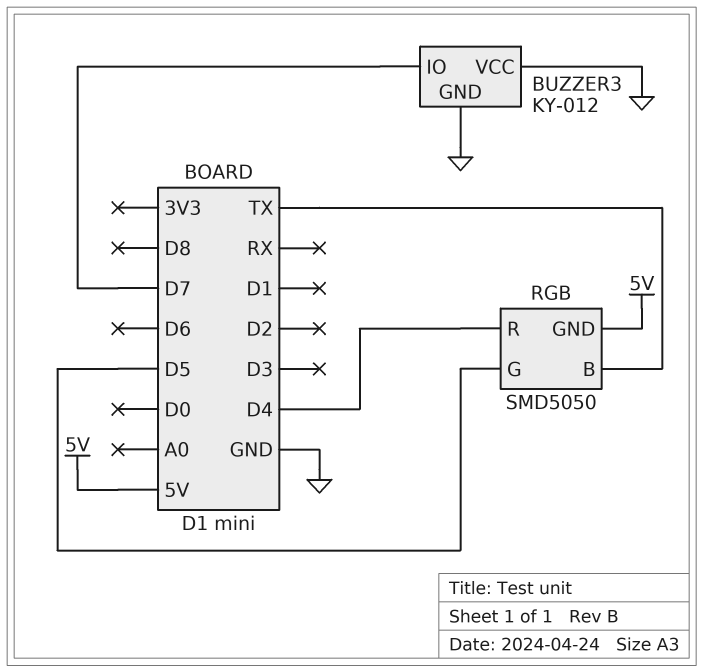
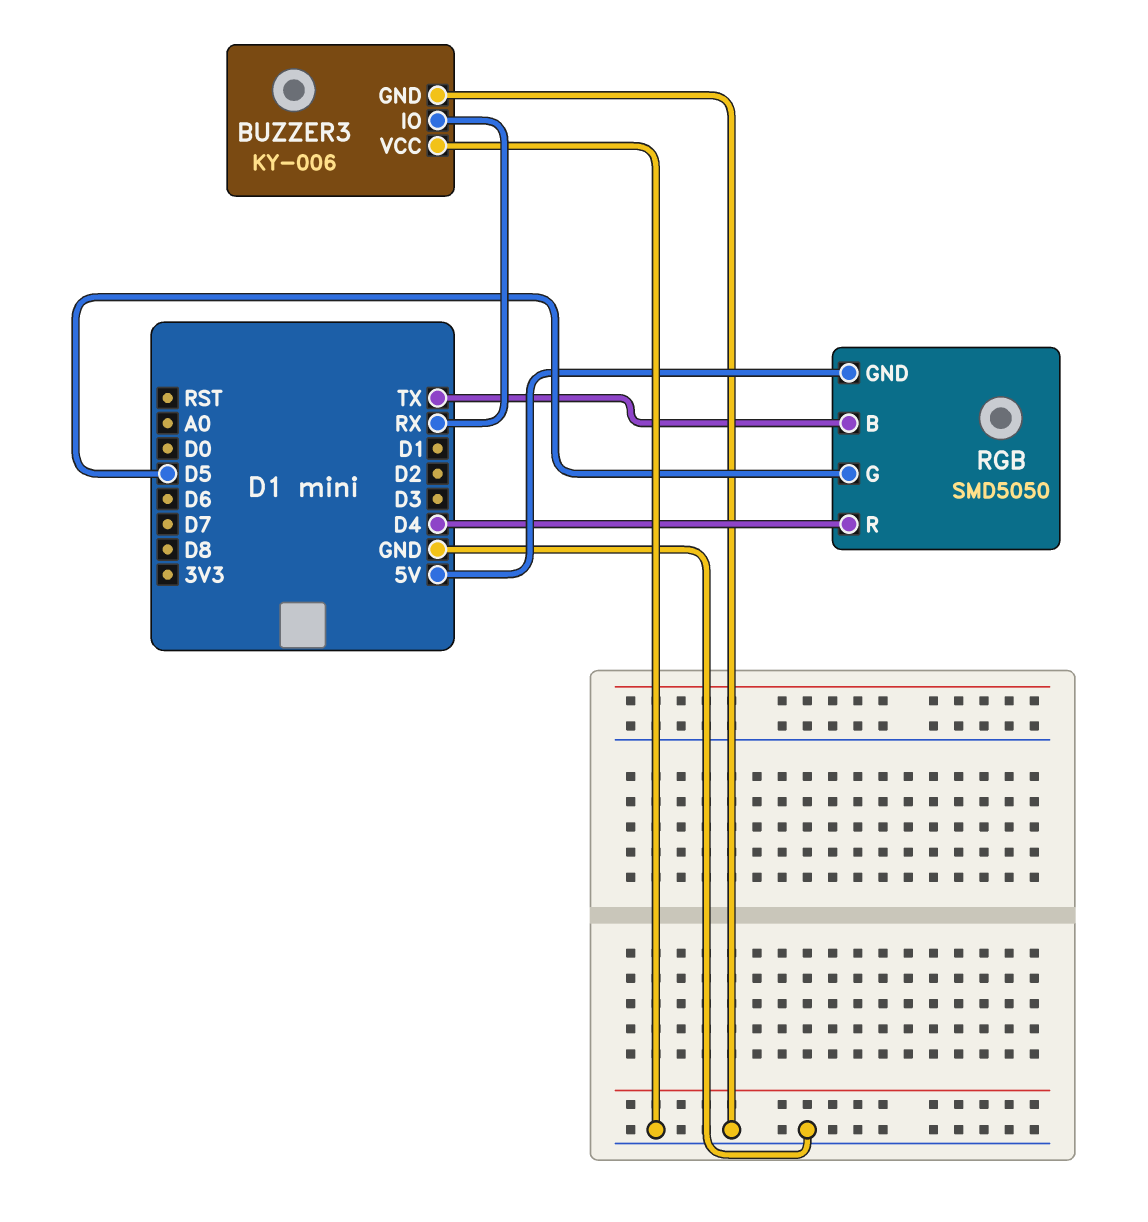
BUZZER3: KY-012 -> KY-006
BUZZER3 pin IO: D7 -> RX

